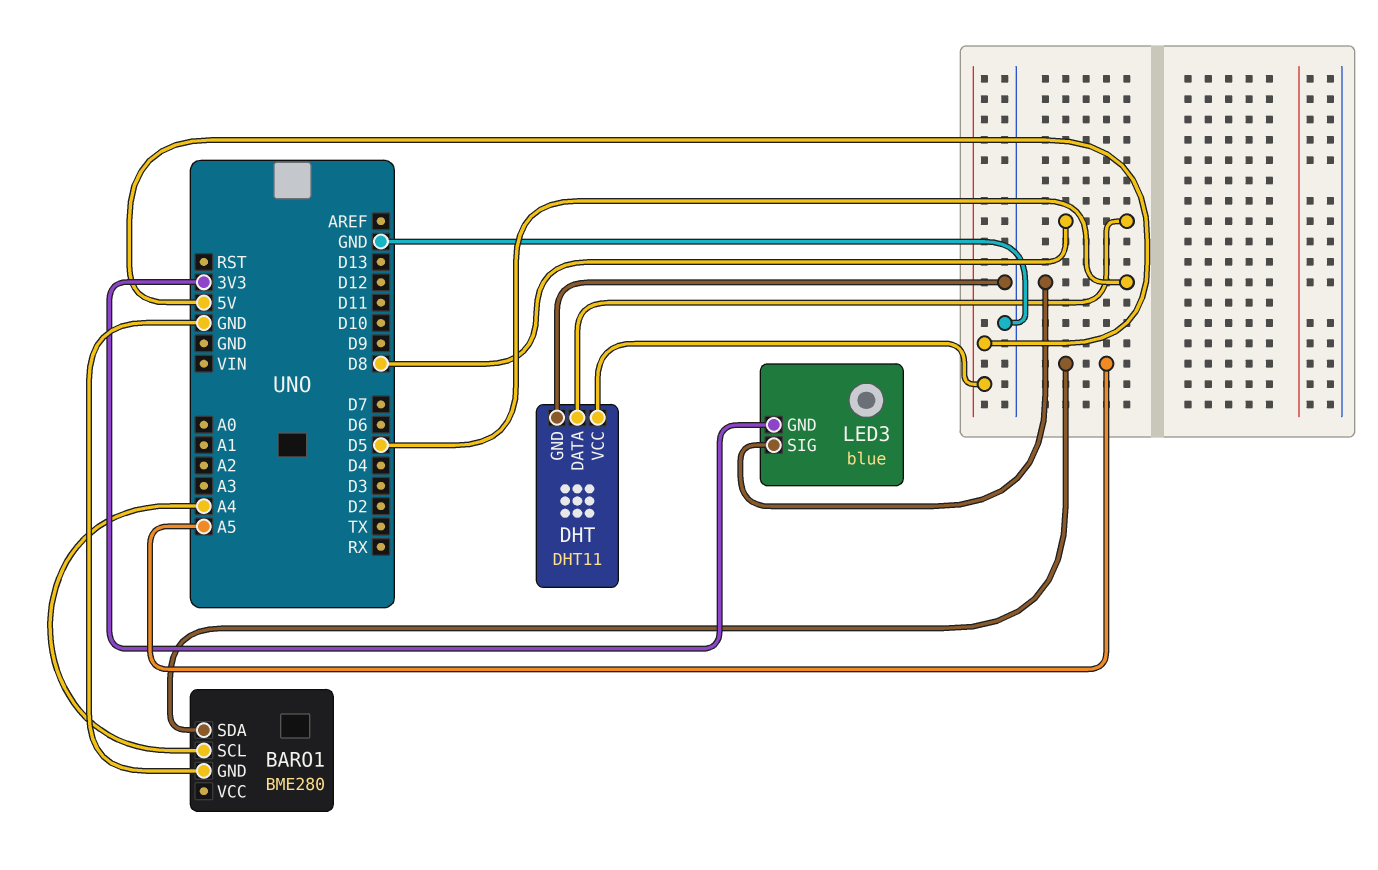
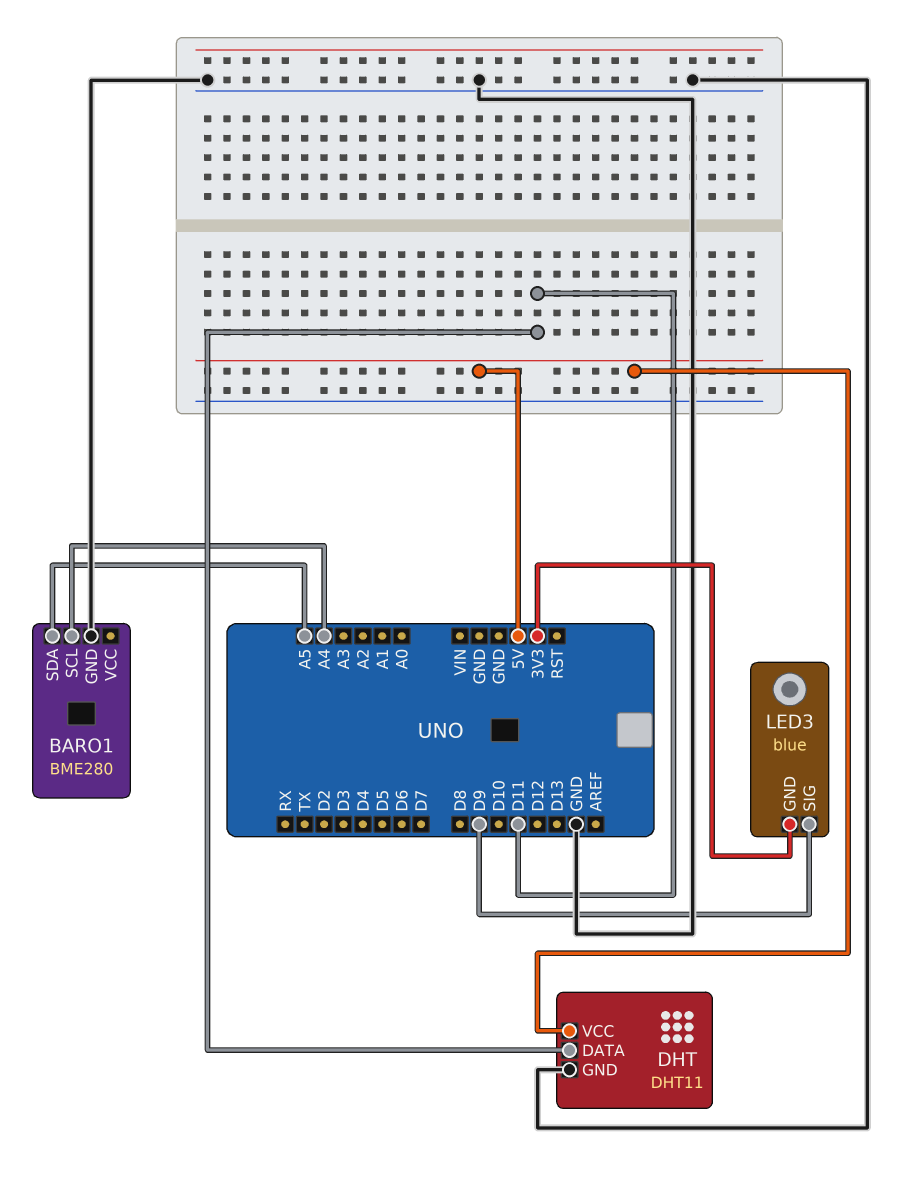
DHT pin DATA: D8 -> D11
LED3 pin SIG: D5 -> D9

